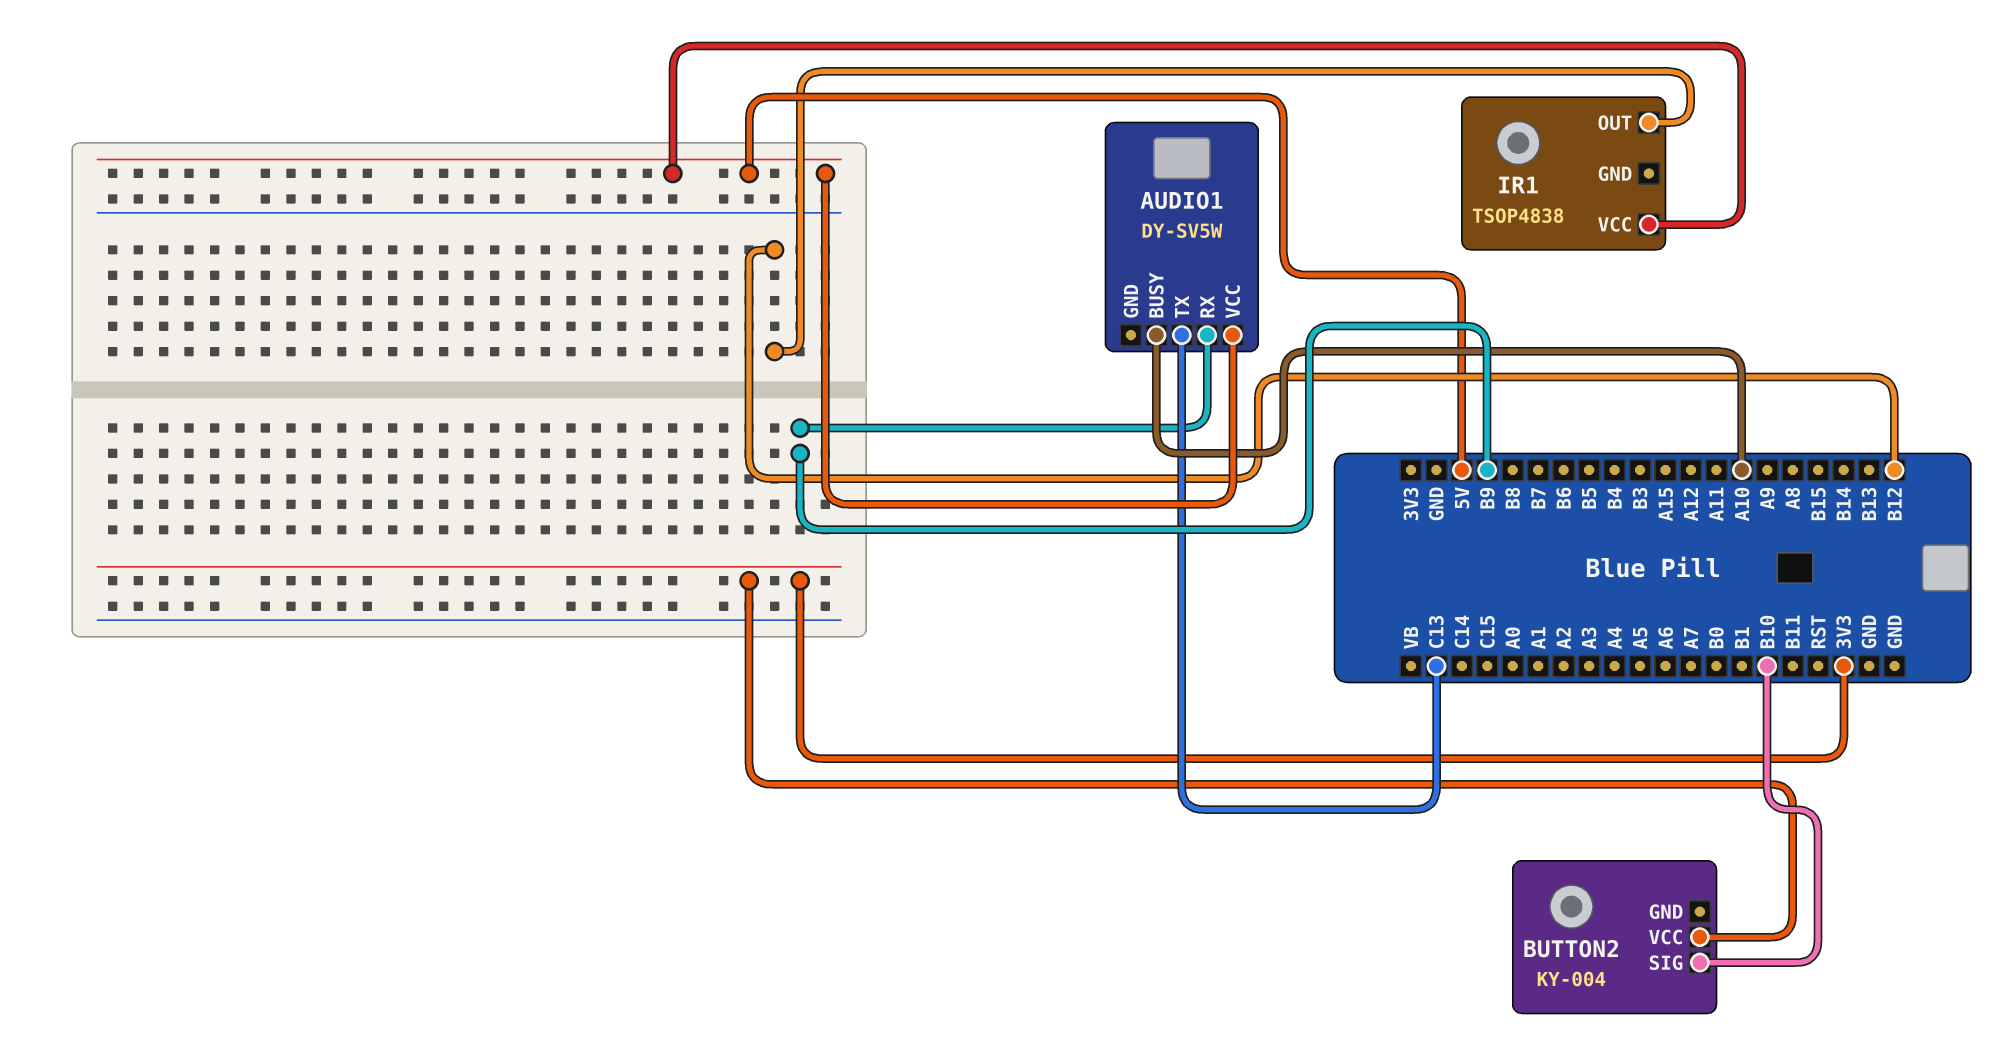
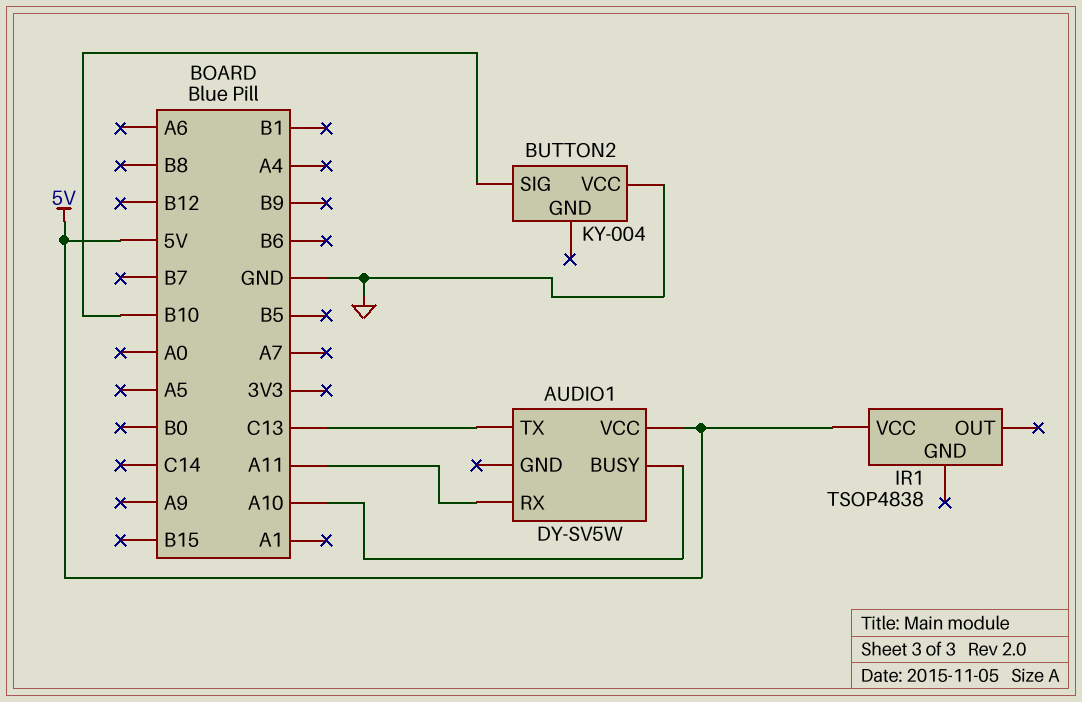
AUDIO1 pin RX: B9 -> A11
BUTTON2 pin VCC: 3V3 -> GND
IR1 pin OUT: B12 -> none

